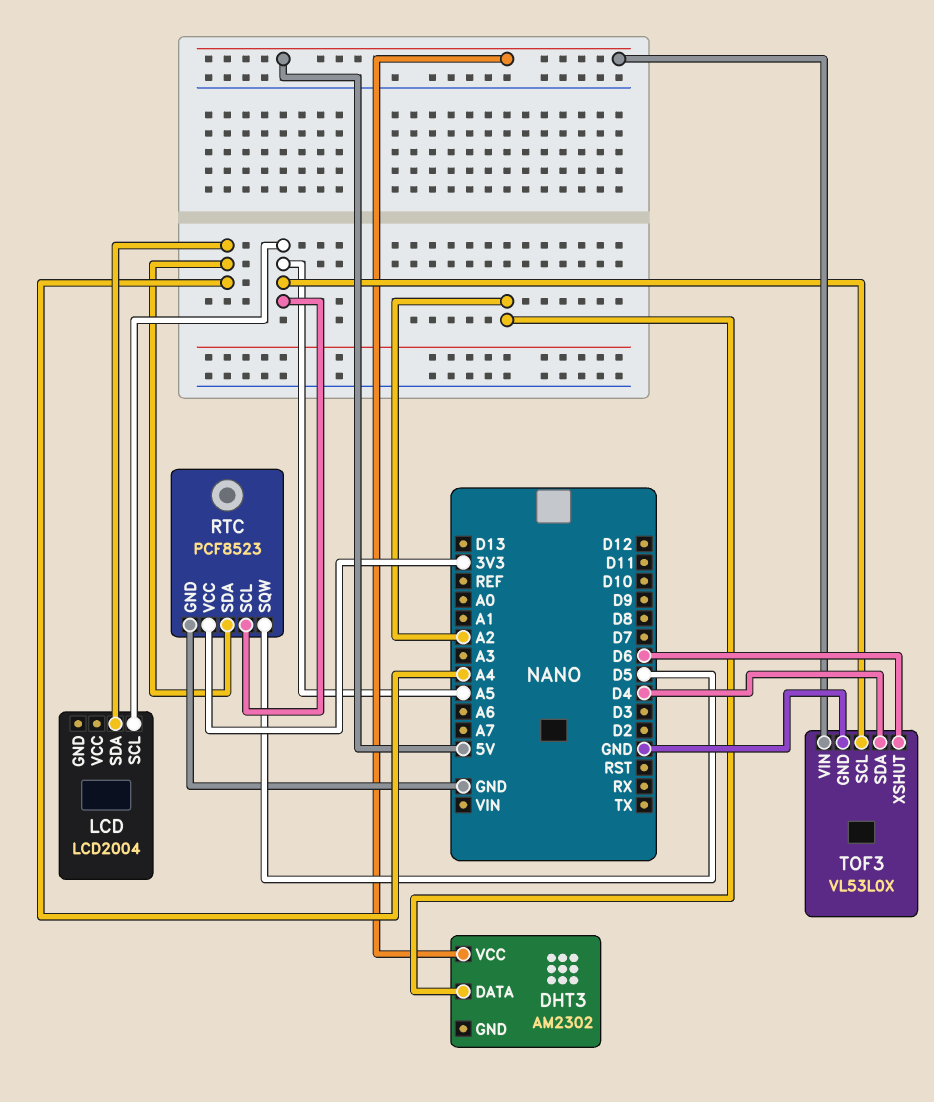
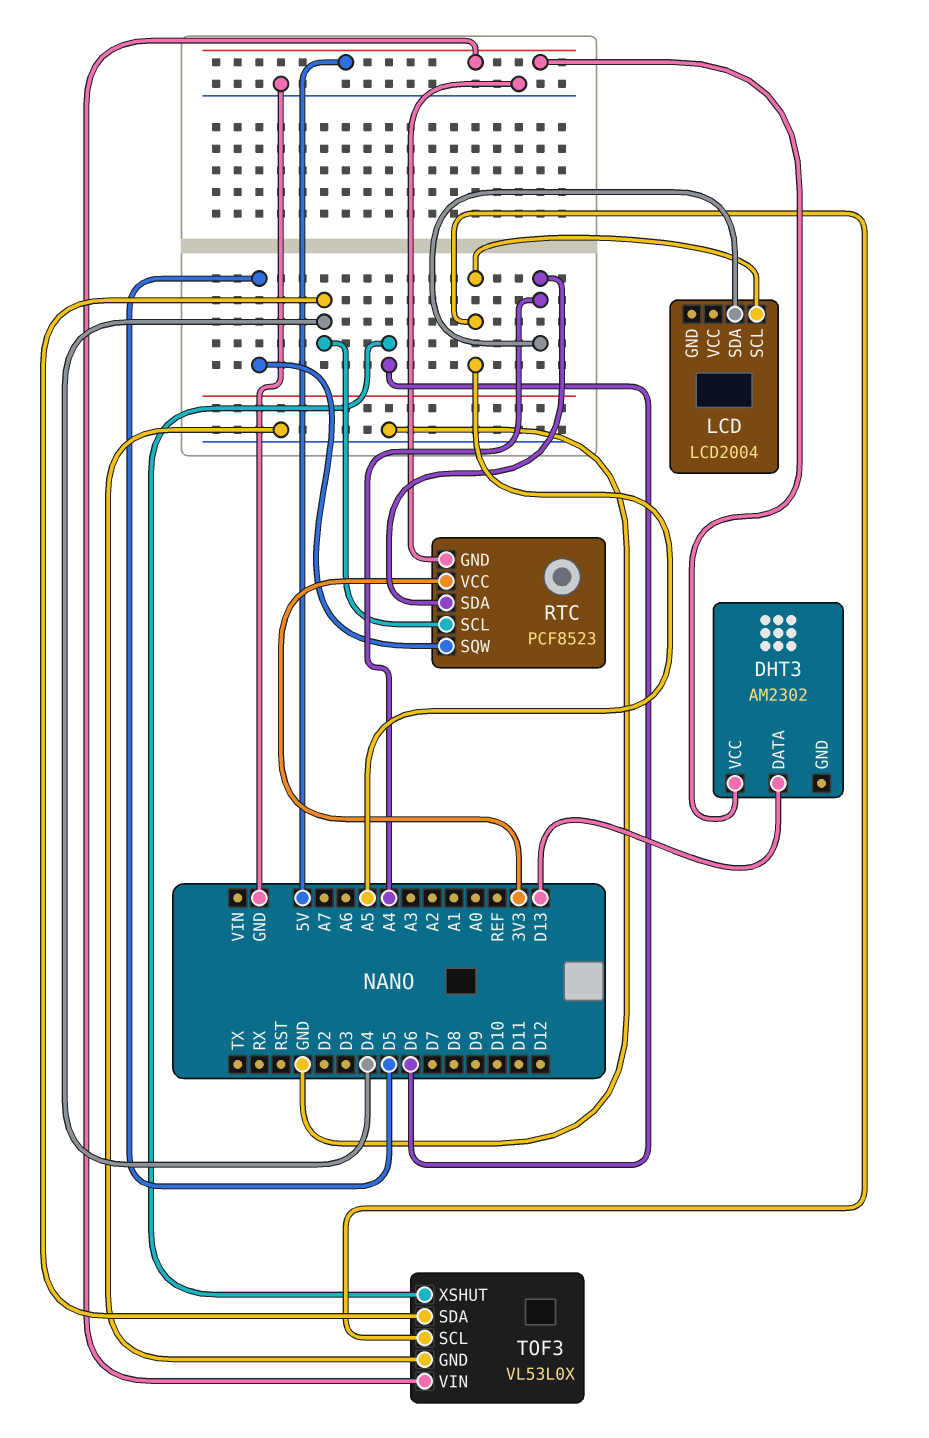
DHT3 pin DATA: A2 -> D13
RTC pin SCL: A5 -> D4

